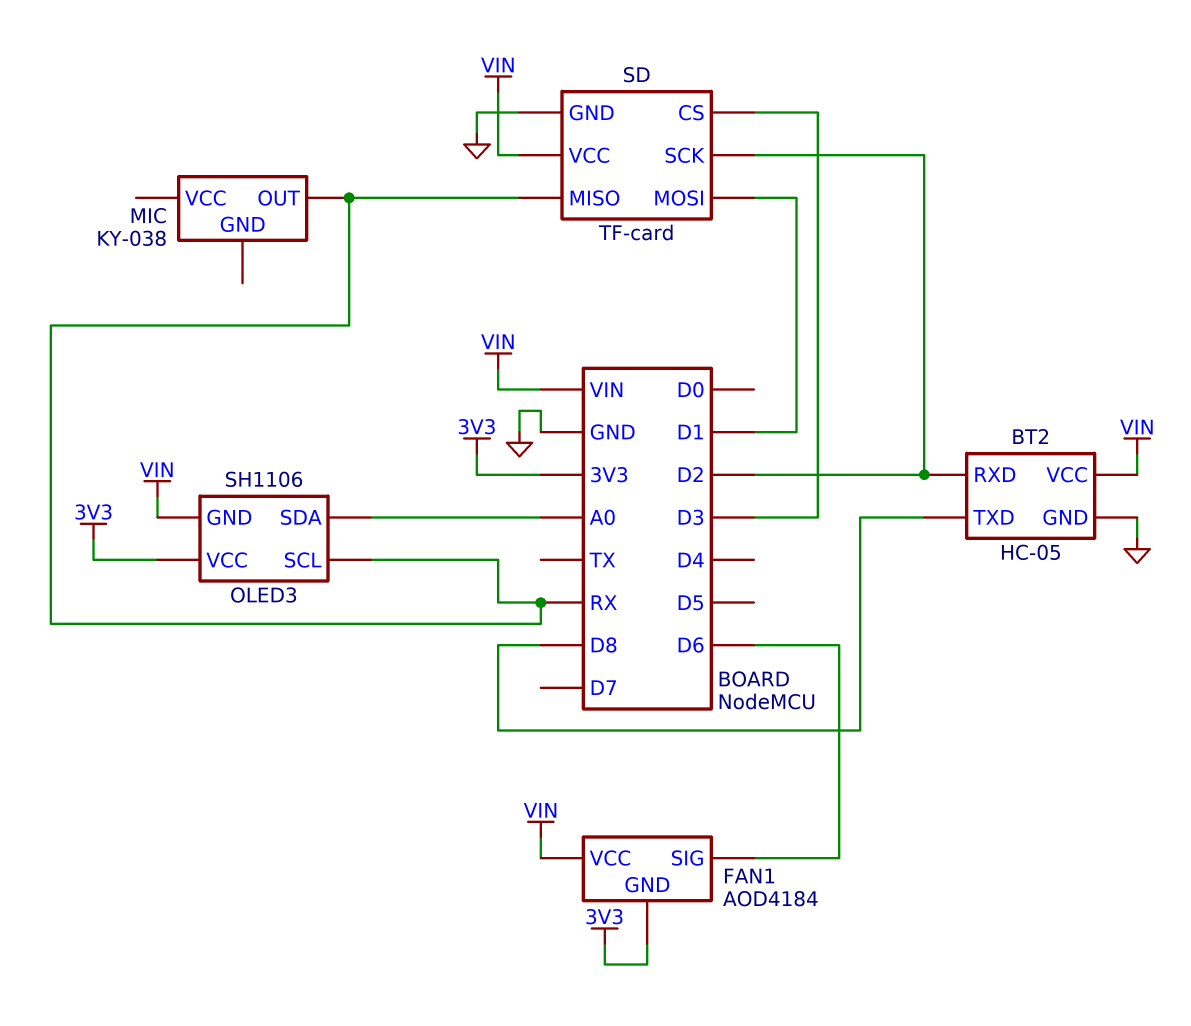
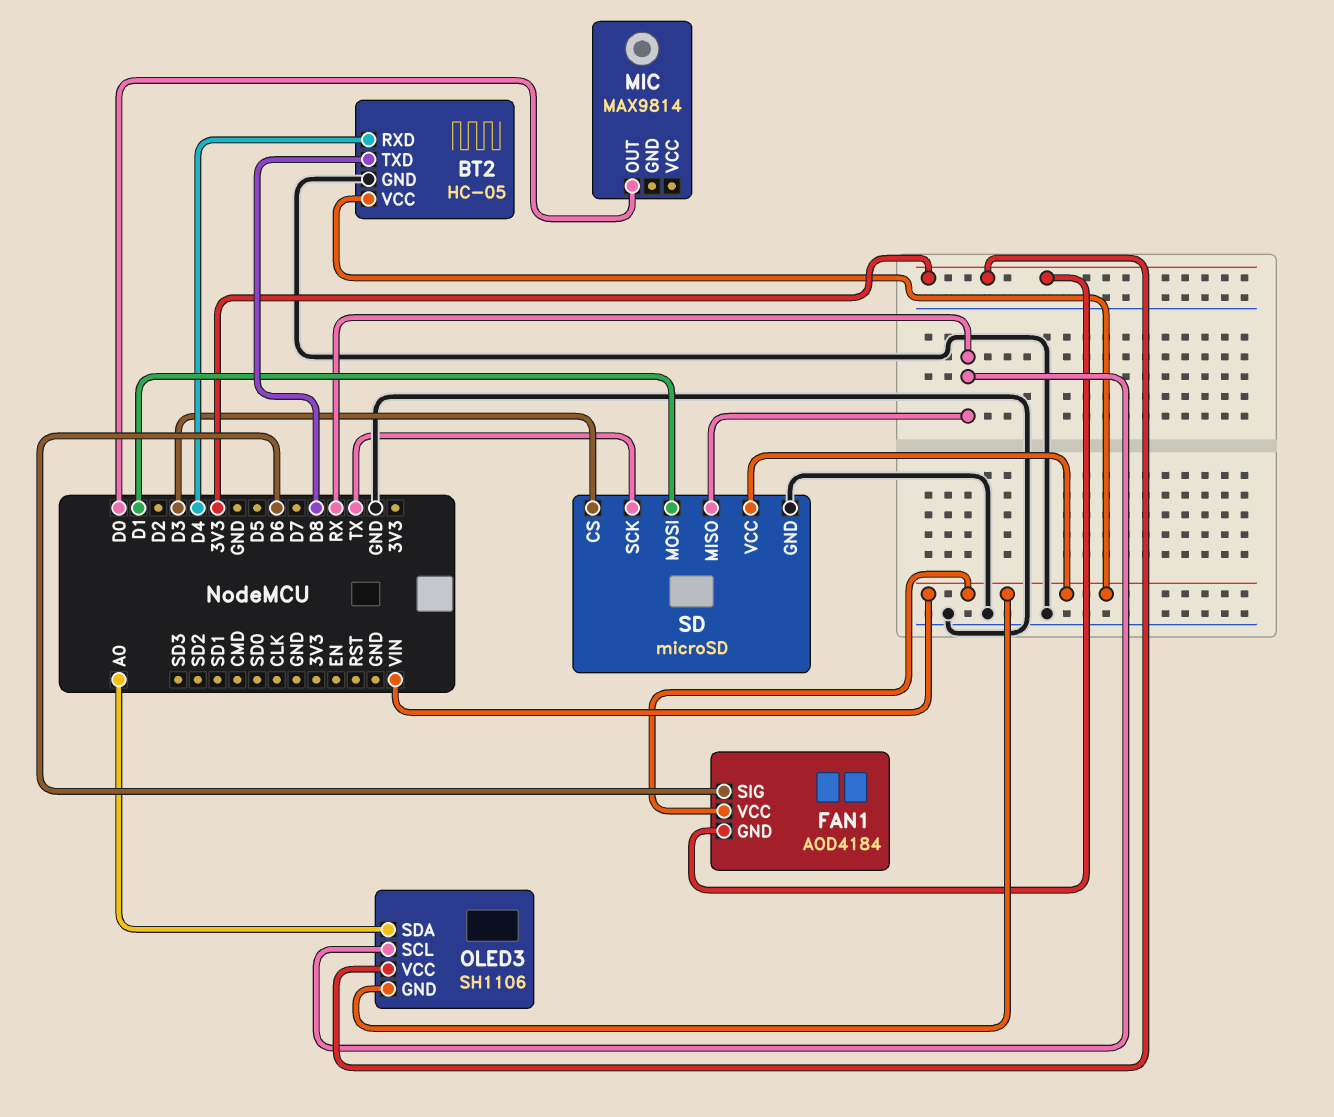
BT2 pin RXD: D2 -> D4
MIC: KY-038 -> MAX9814
MIC pin OUT: RX -> D0
SD: TF-card -> microSD
SD pin SCK: D2 -> TX

